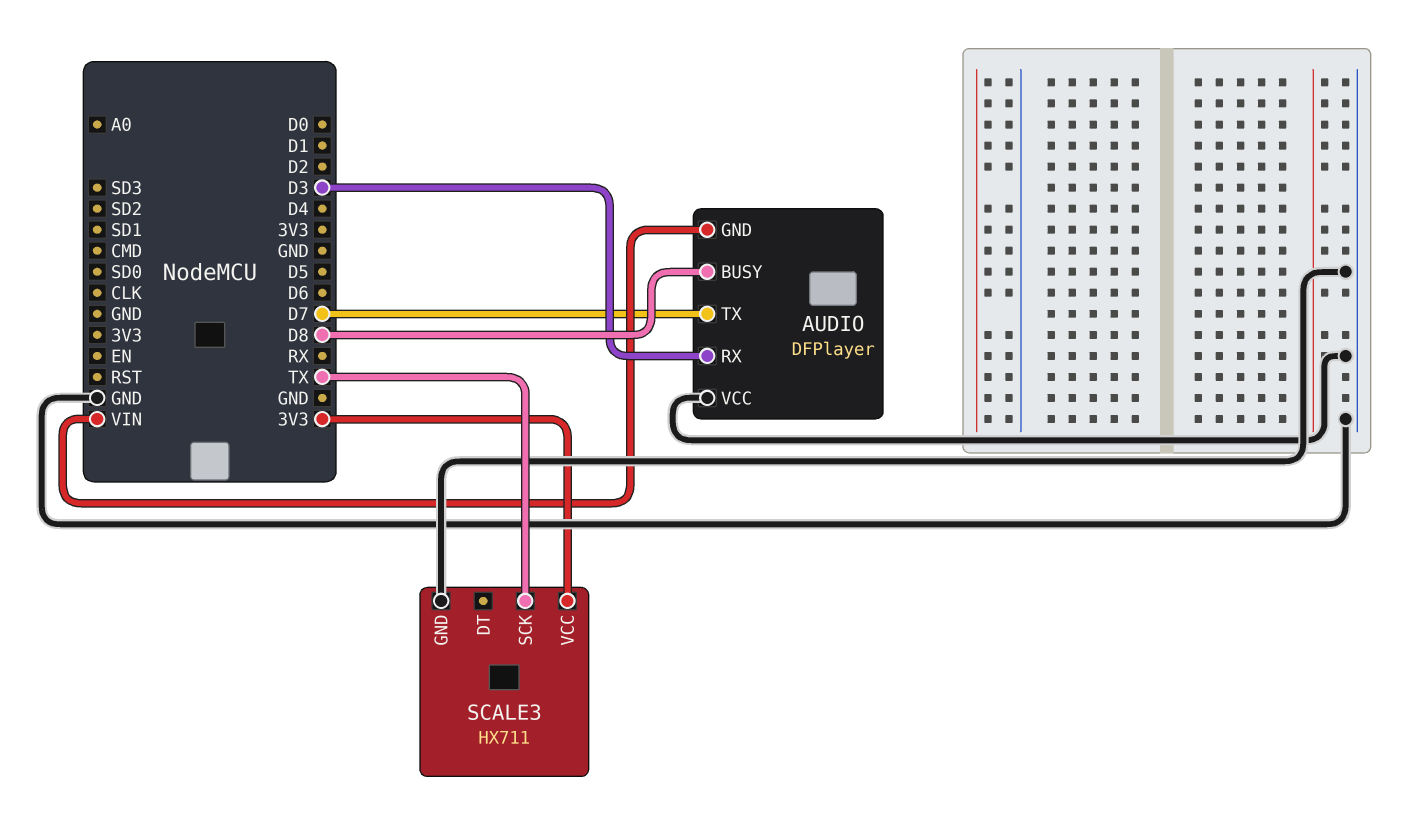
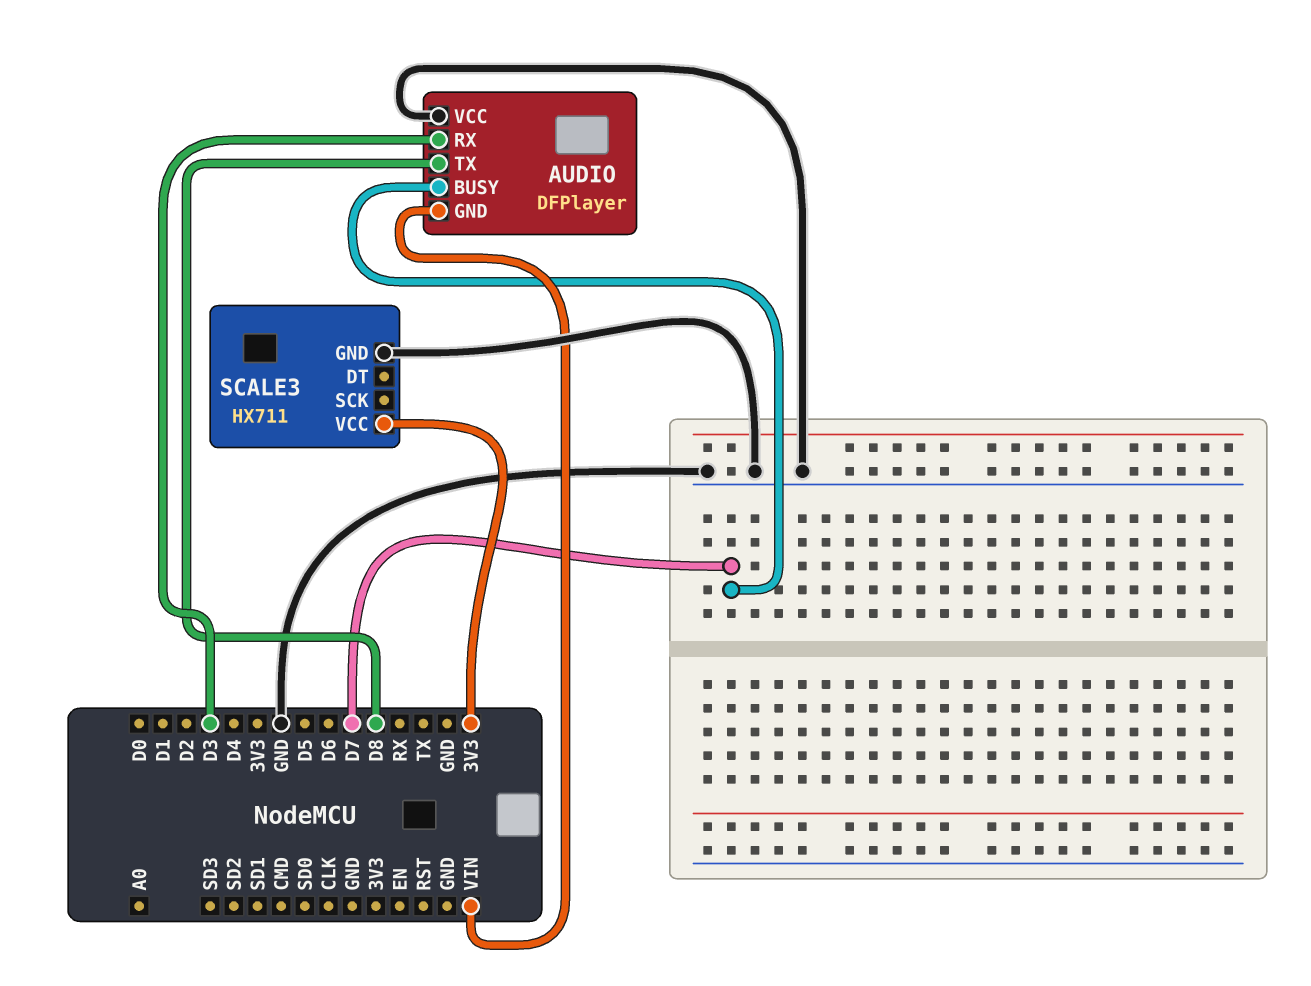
AUDIO pin BUSY: D8 -> D7
AUDIO pin TX: D7 -> D8
SCALE3 pin SCK: TX -> none

